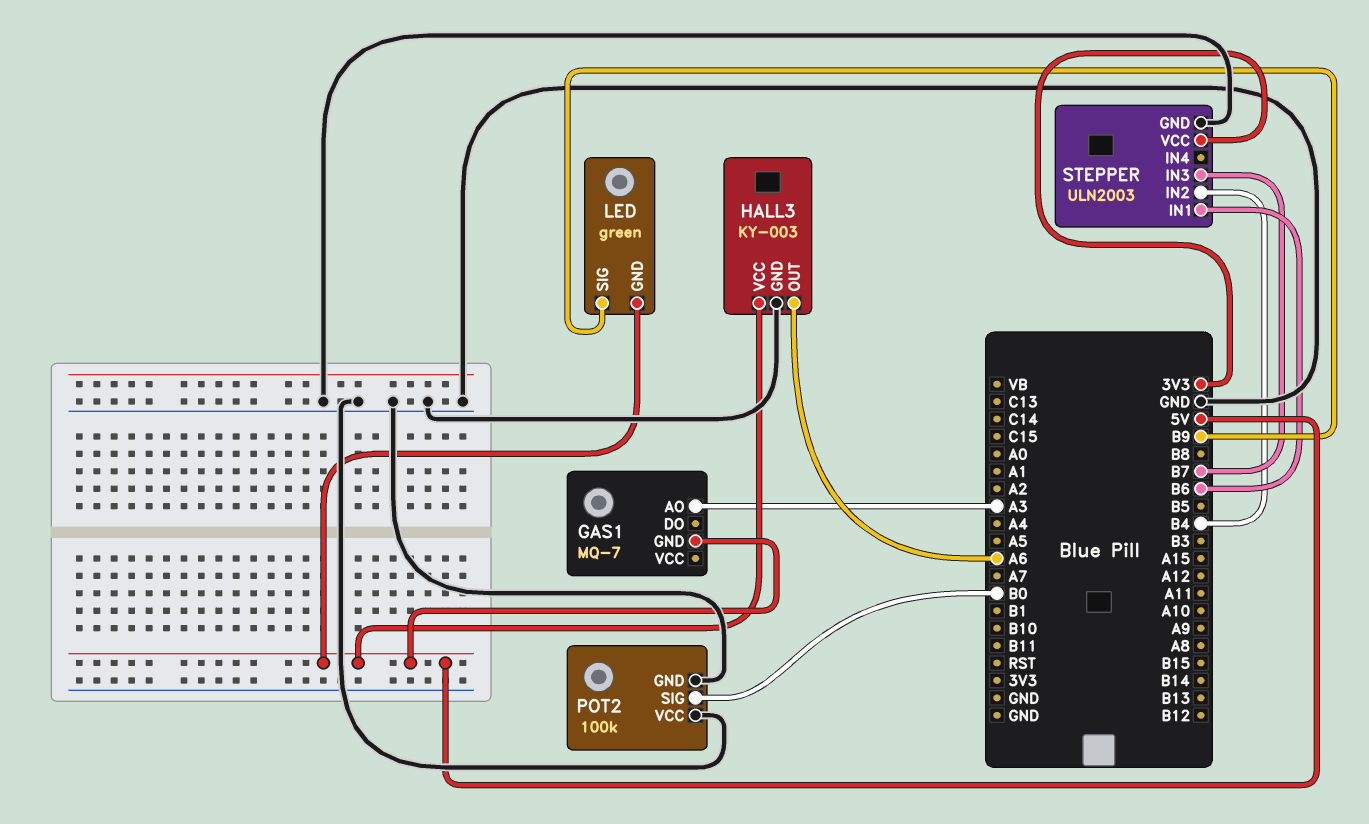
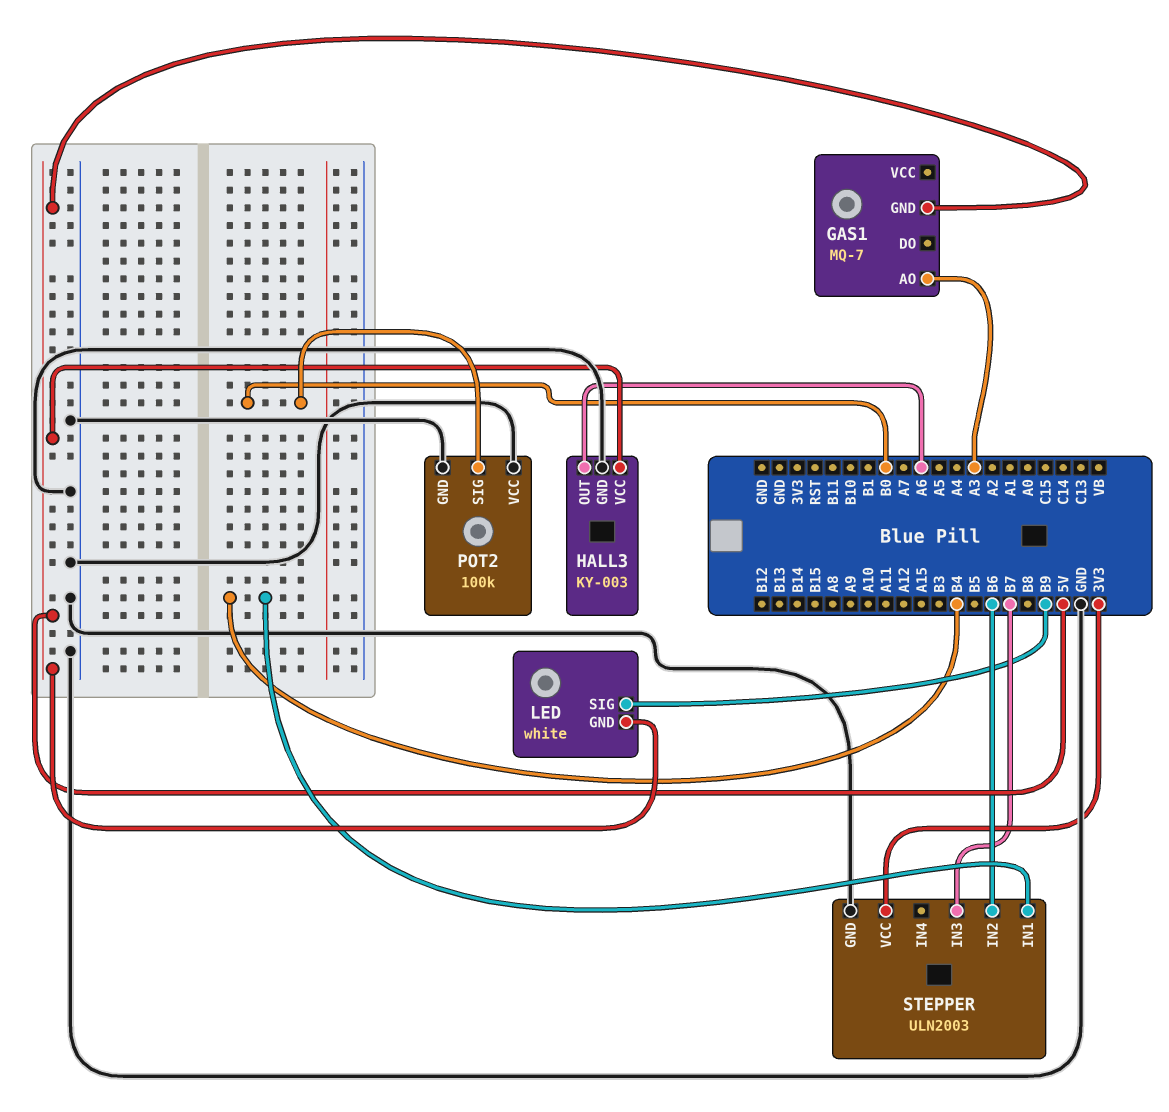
LED: green -> white
STEPPER pin IN1: B6 -> B4
STEPPER pin IN2: B4 -> B6

